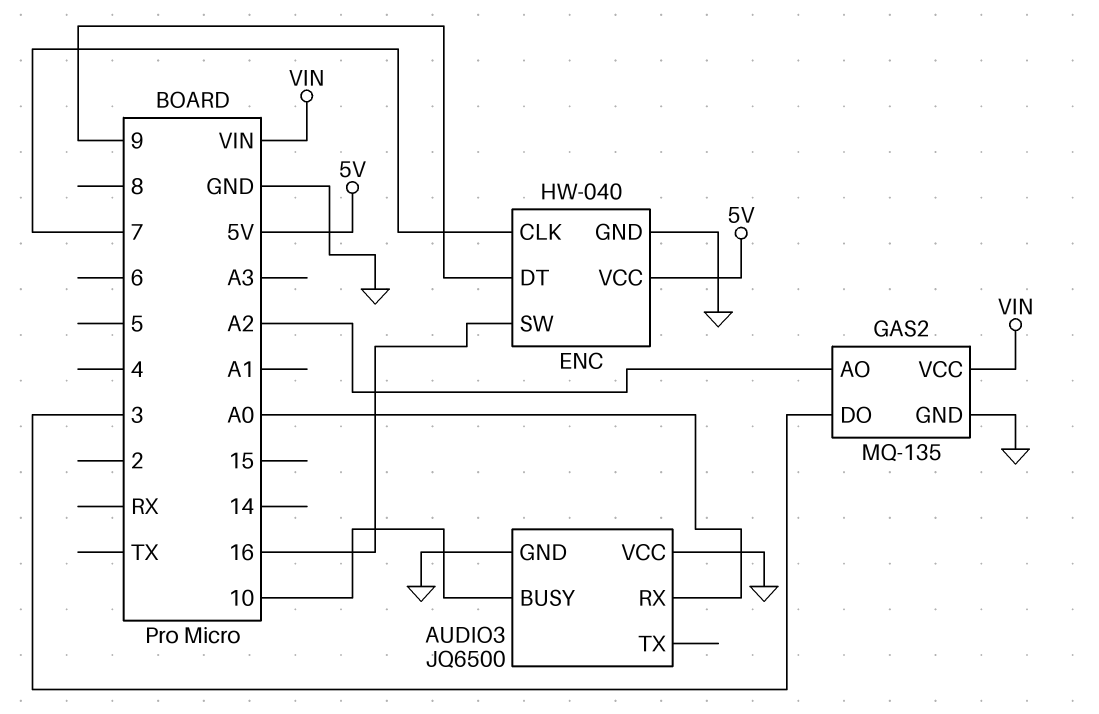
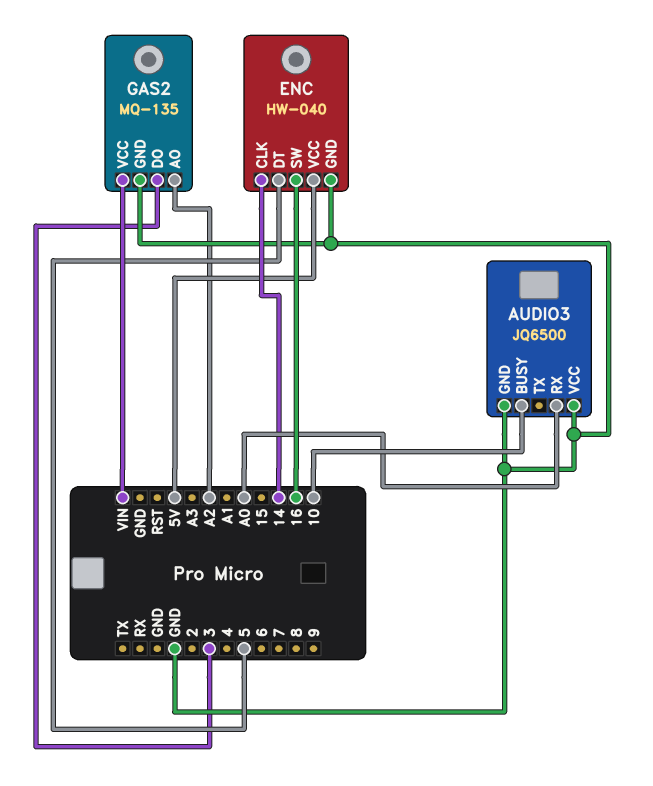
ENC pin CLK: 7 -> 14
ENC pin DT: 9 -> 5

